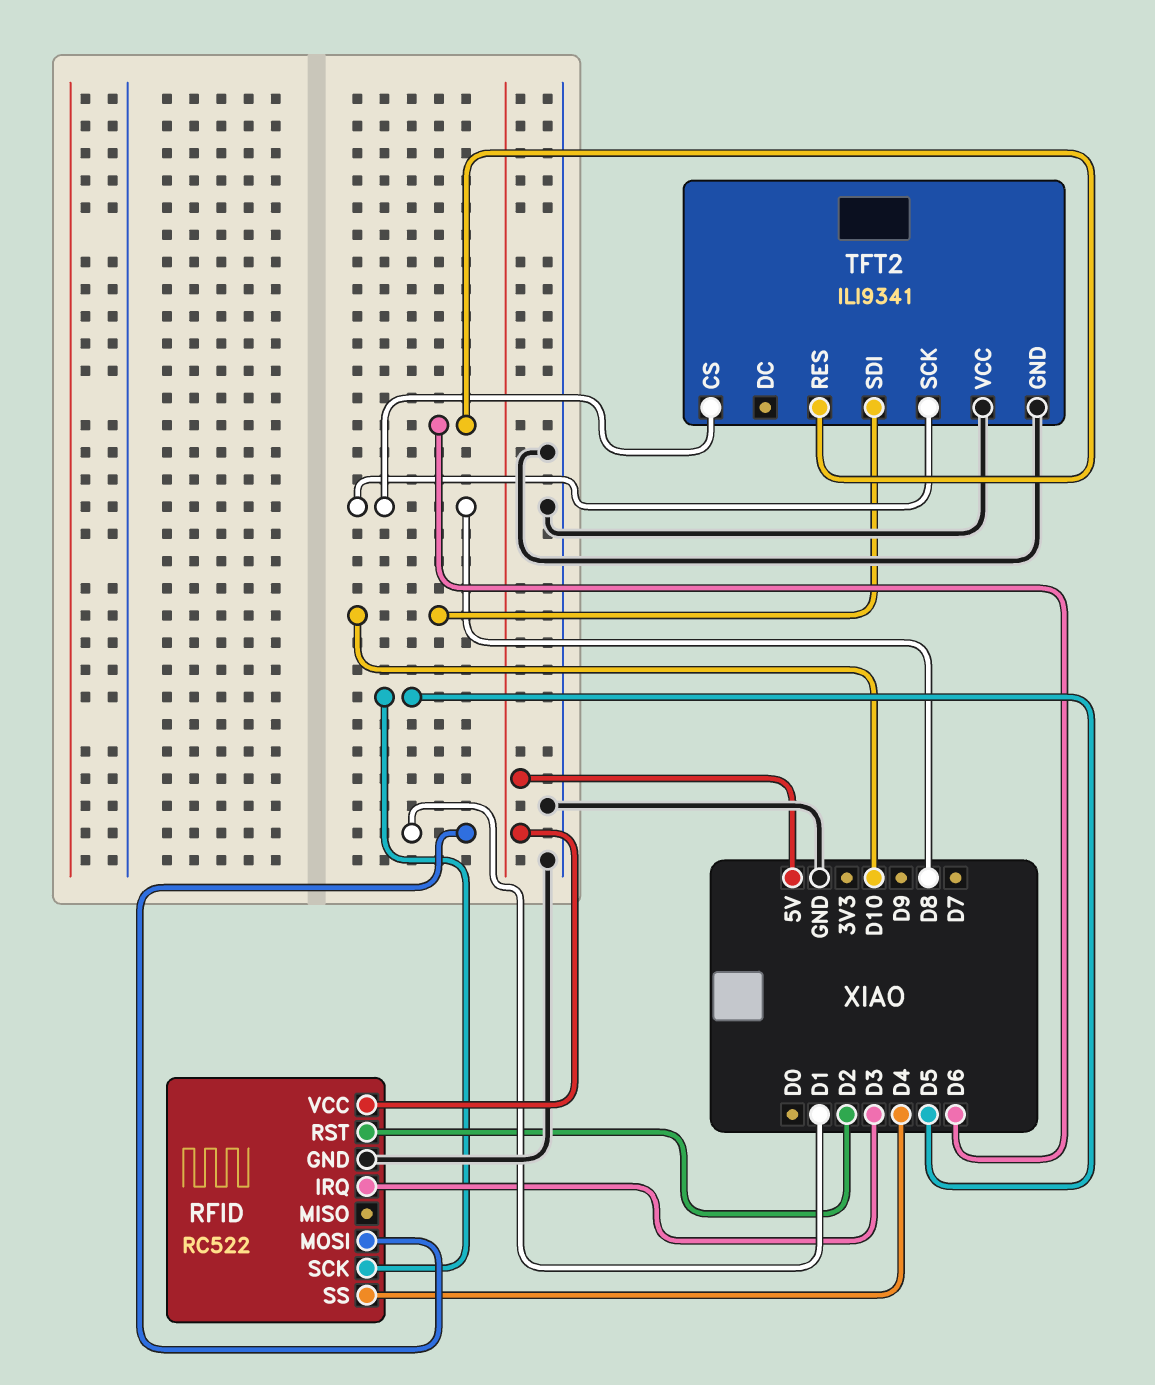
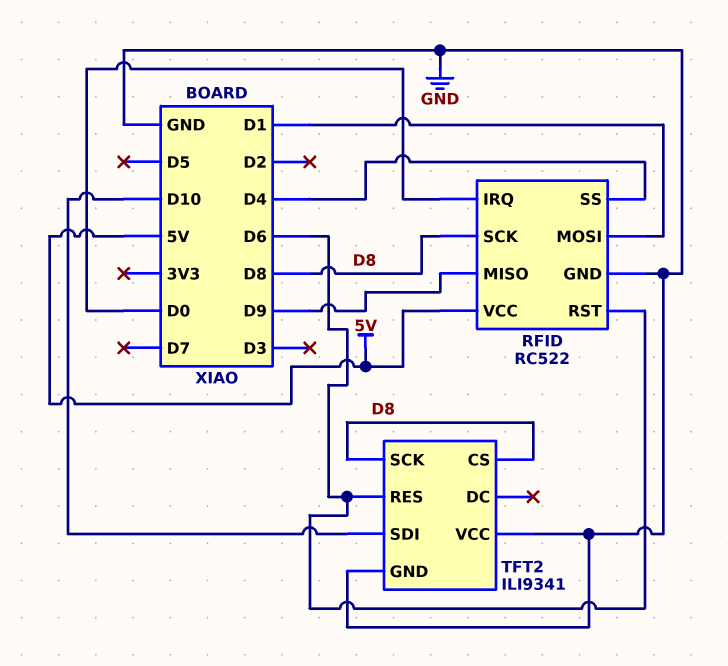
RFID pin IRQ: D3 -> D0
RFID pin MISO: none -> D9
RFID pin RST: D2 -> D6
RFID pin SCK: D5 -> D8

